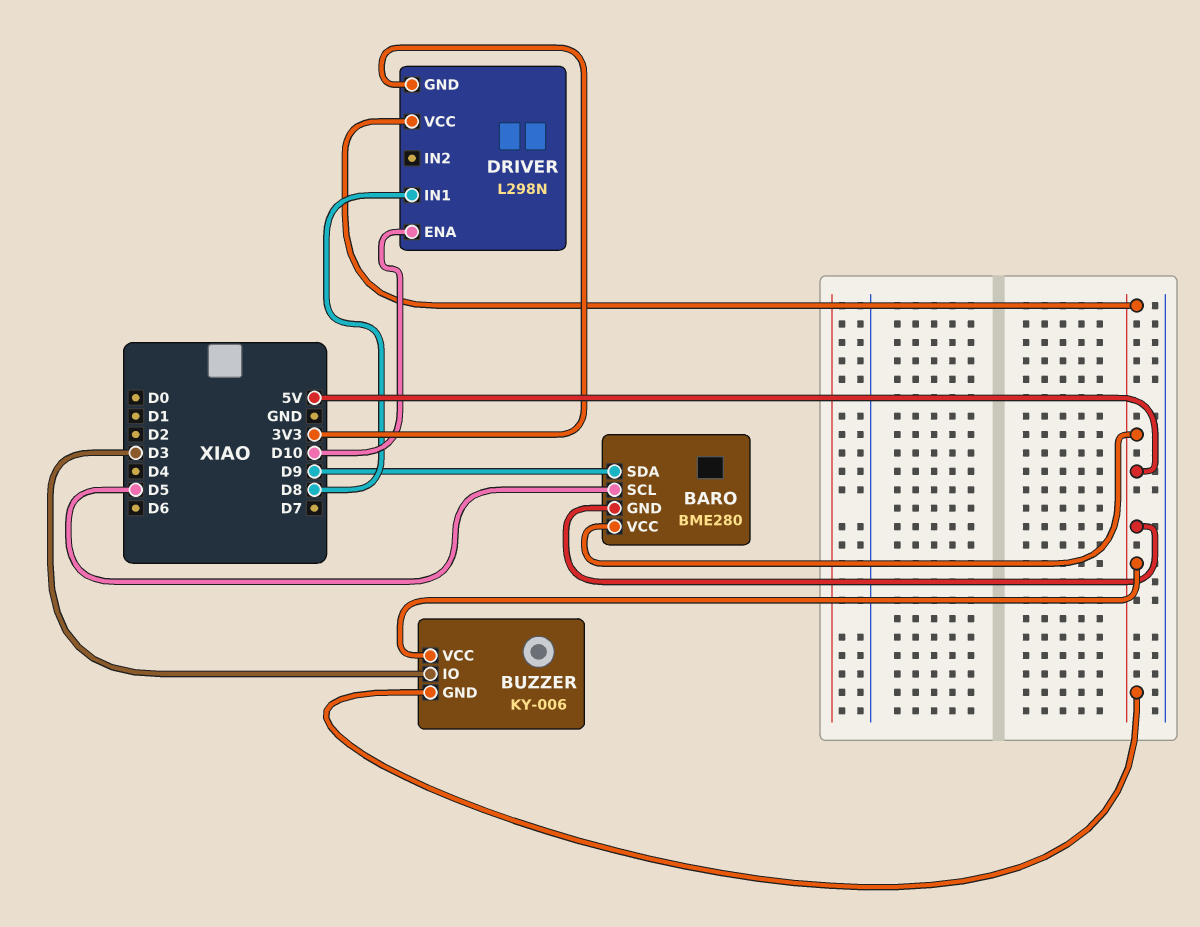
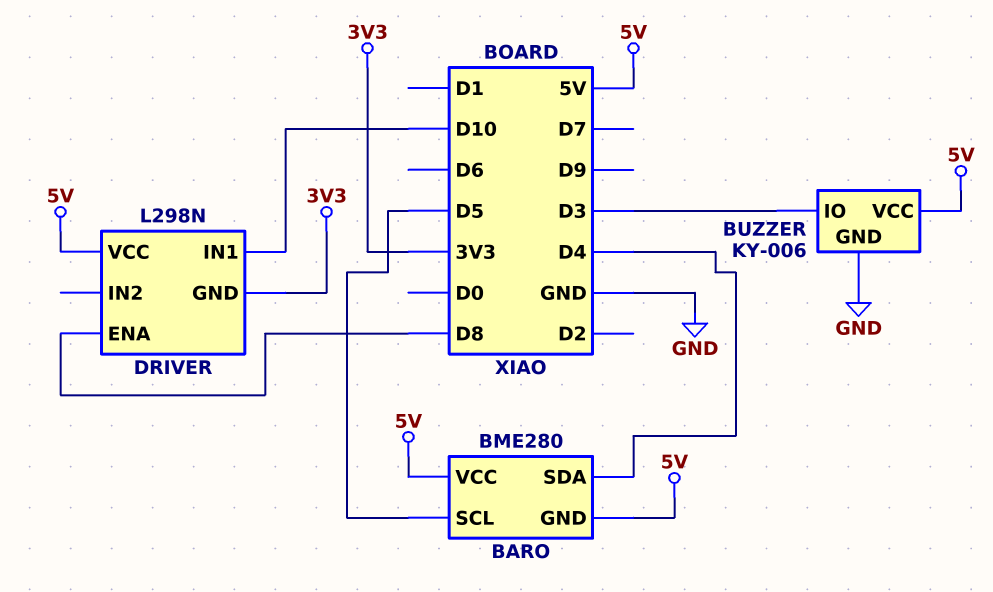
BARO pin SDA: D9 -> D4
BUZZER pin GND: 5V -> GND
DRIVER pin ENA: D10 -> D8
DRIVER pin IN1: D8 -> D10

